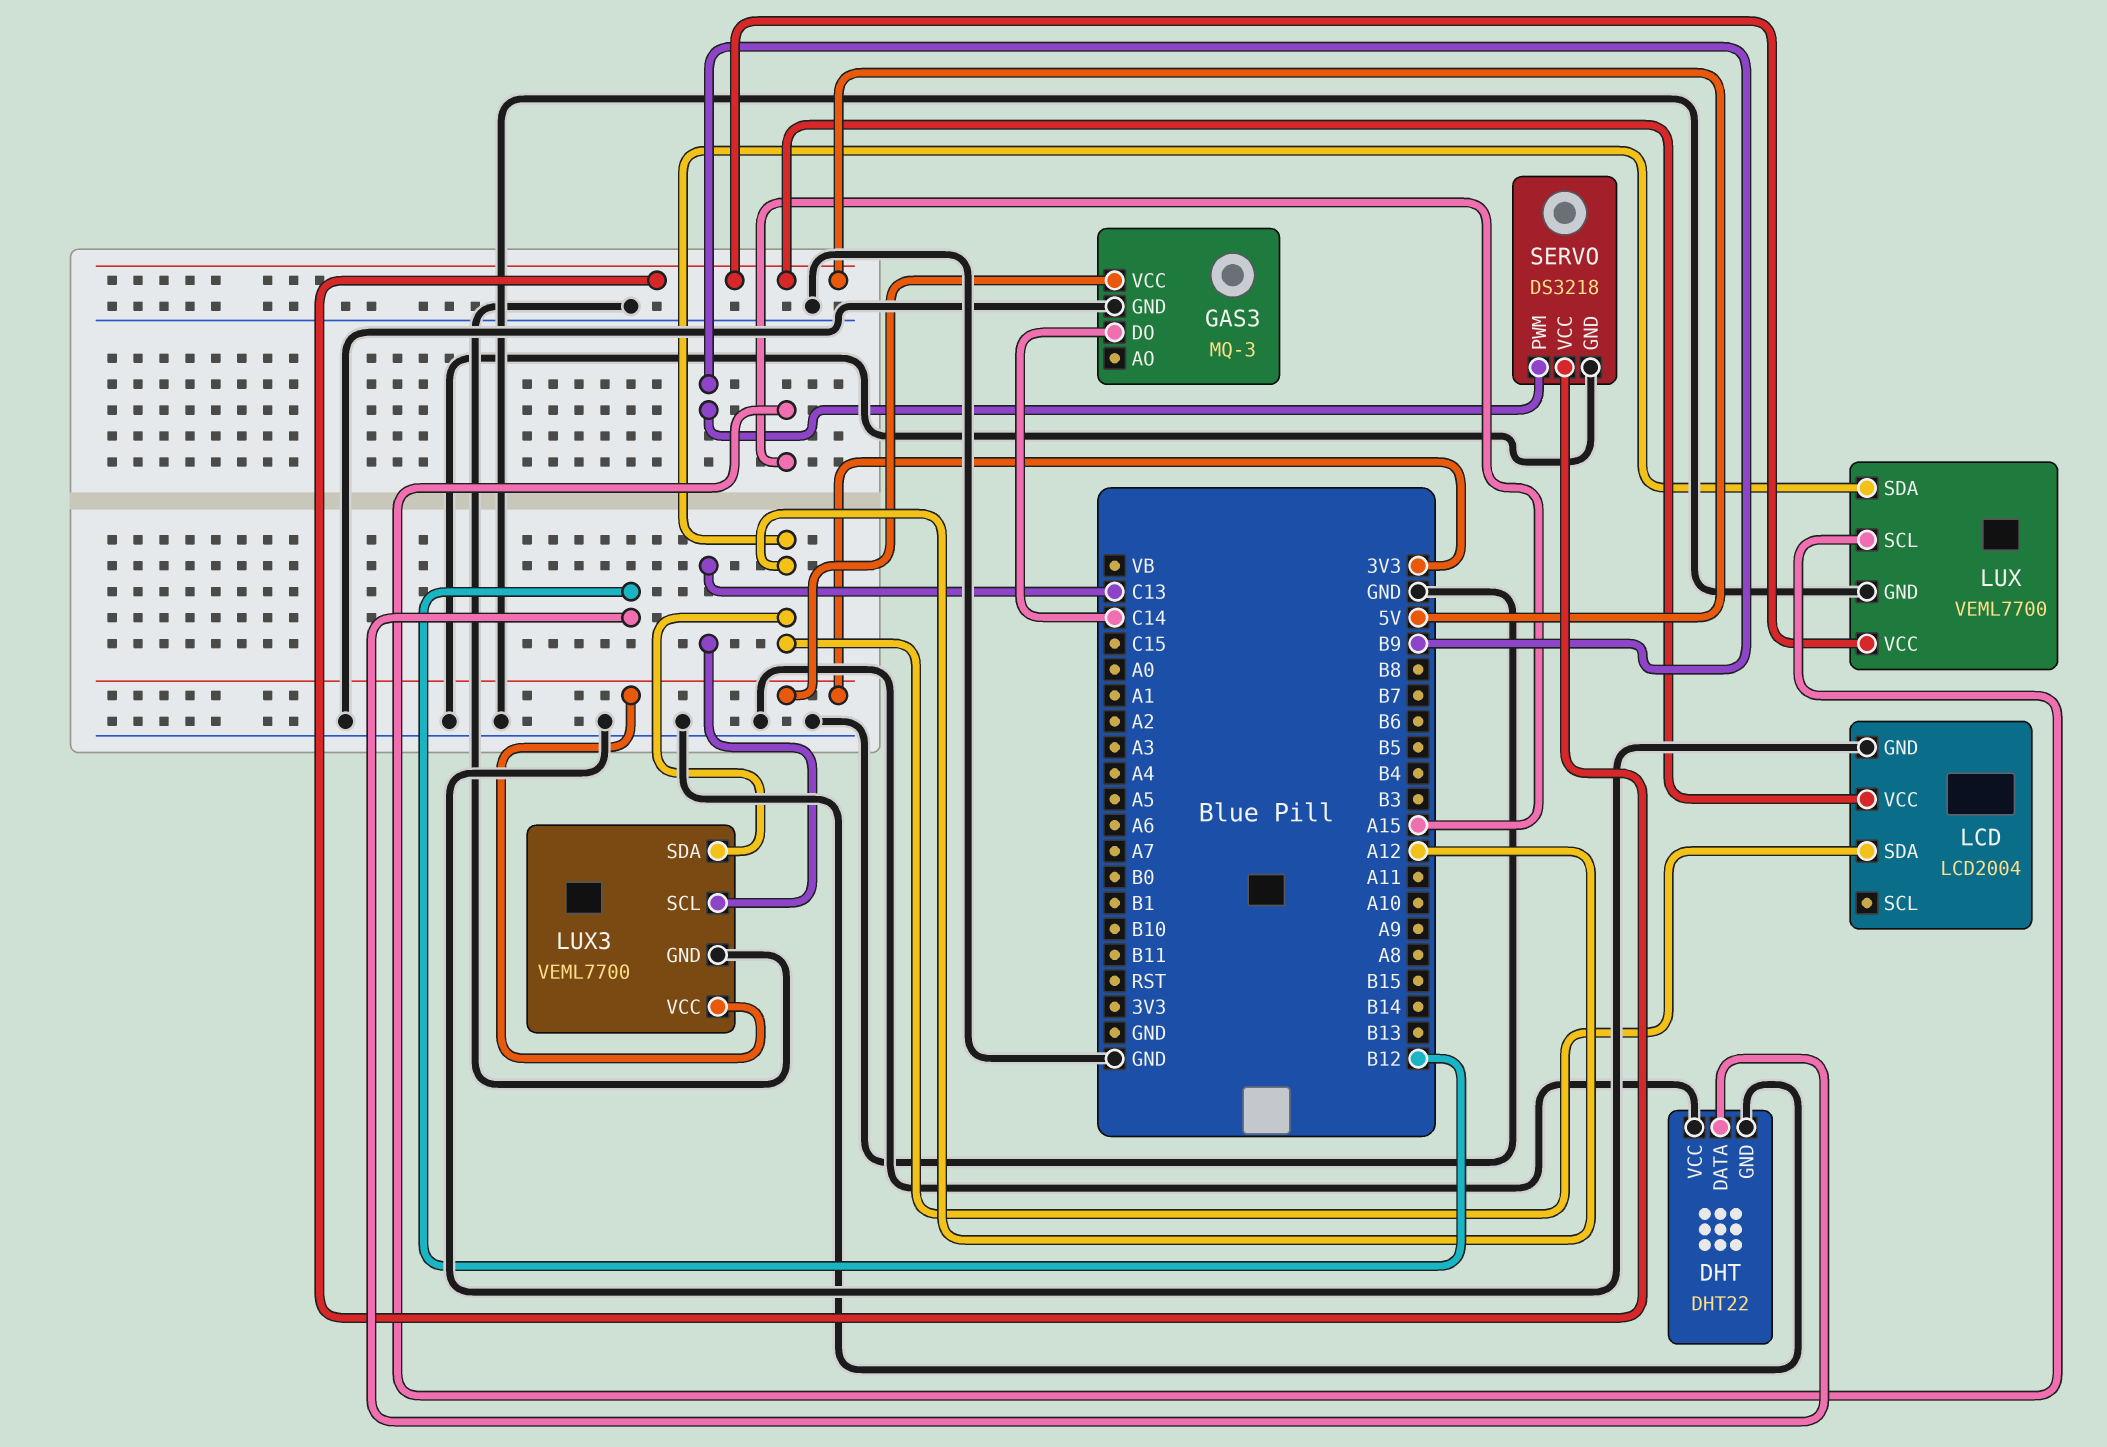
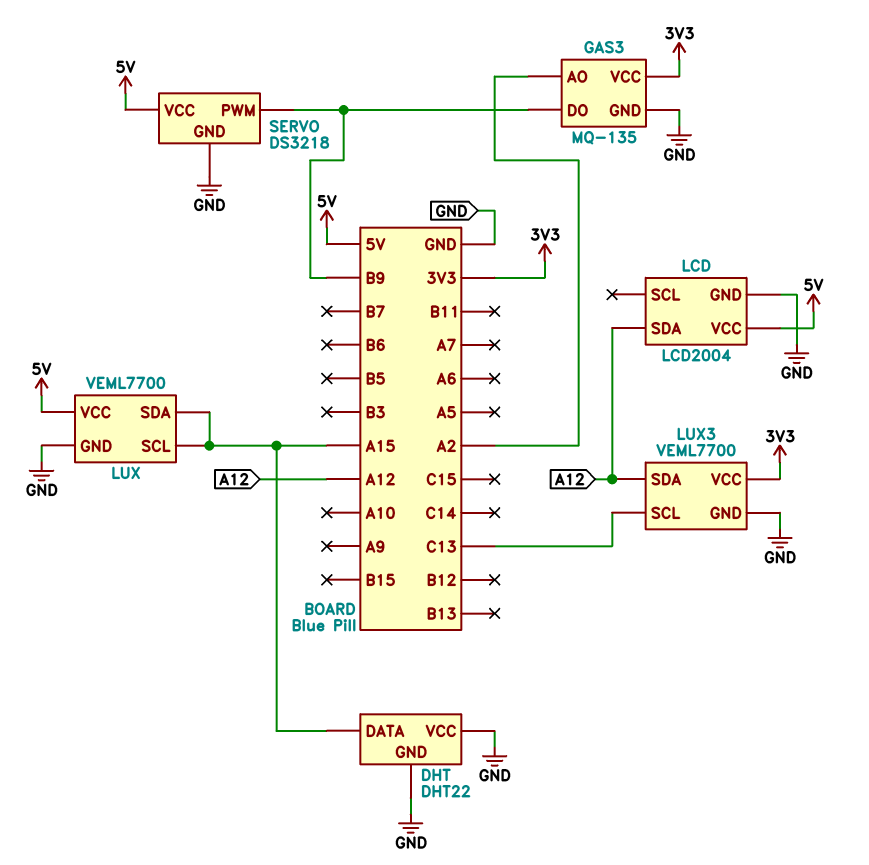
DHT pin DATA: B12 -> A15
GAS3: MQ-3 -> MQ-135
GAS3 pin AO: none -> A2
GAS3 pin DO: C14 -> B9
LUX pin SDA: A12 -> A15

